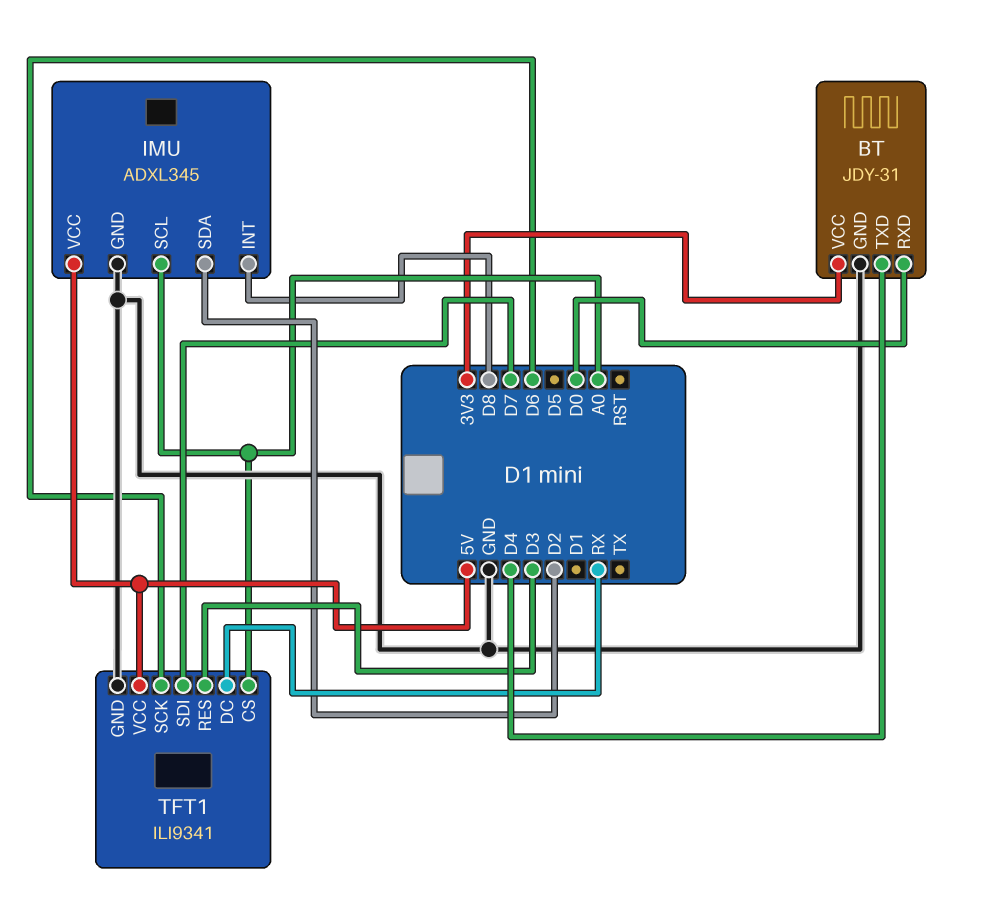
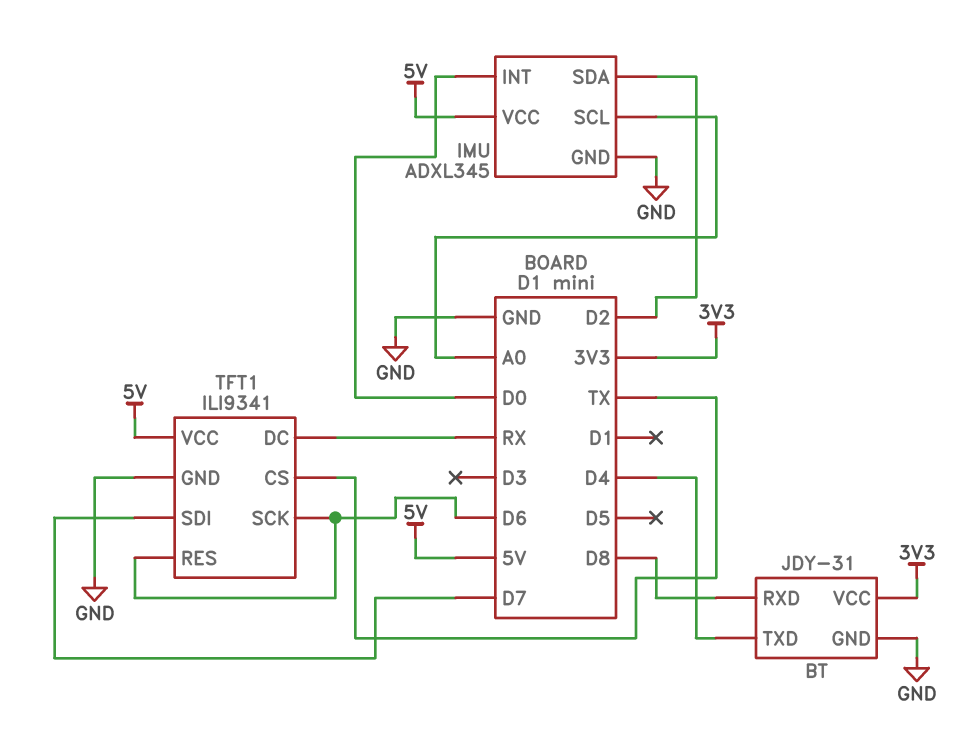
BT pin RXD: D0 -> D8
IMU pin INT: D8 -> D0
TFT1 pin CS: A0 -> TX
TFT1 pin RES: D3 -> D6

